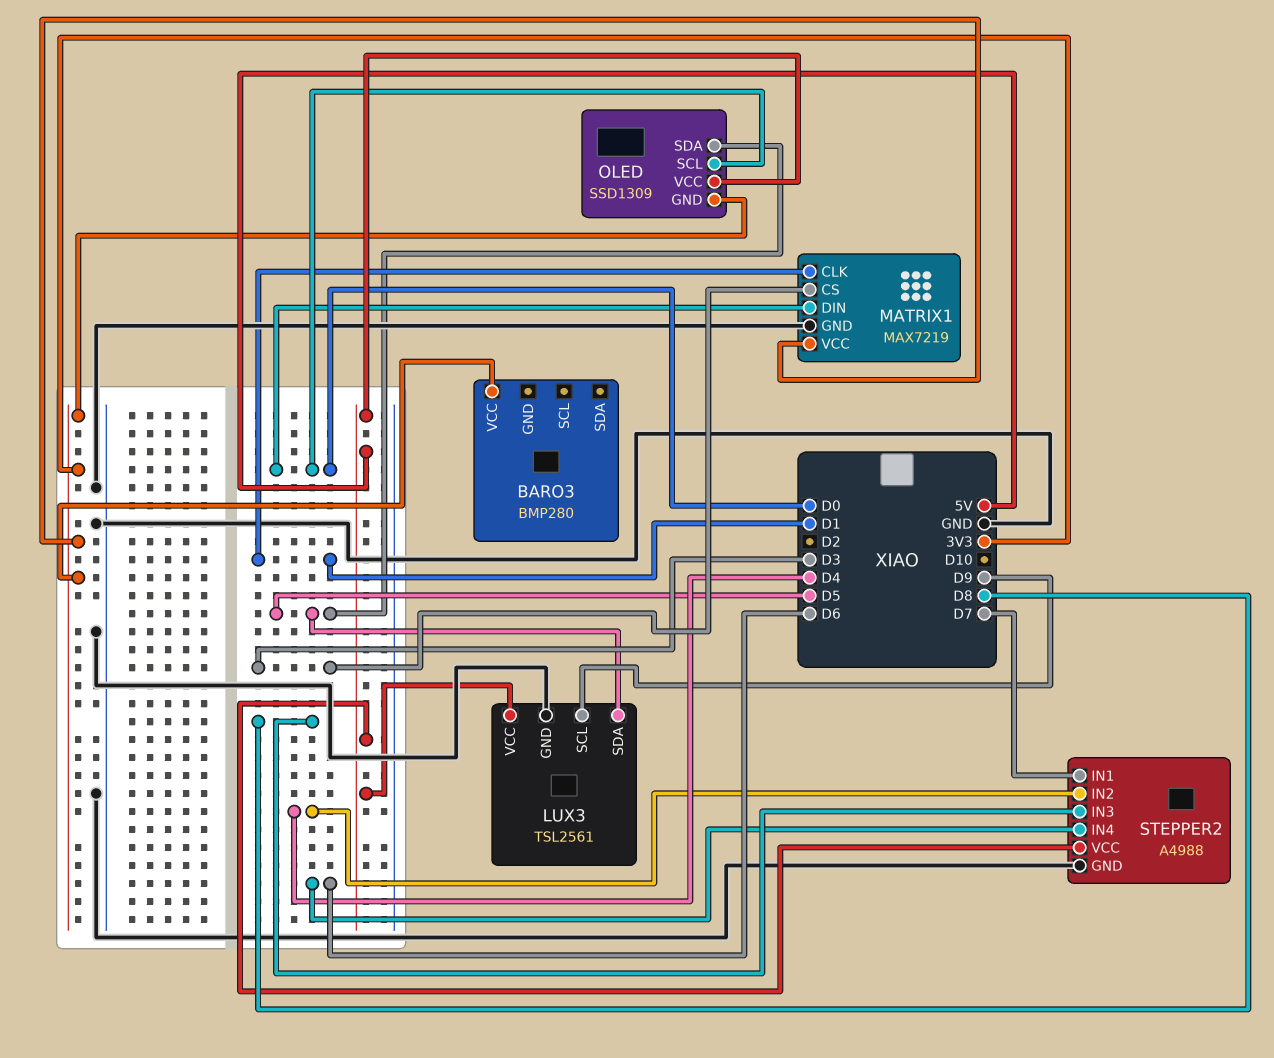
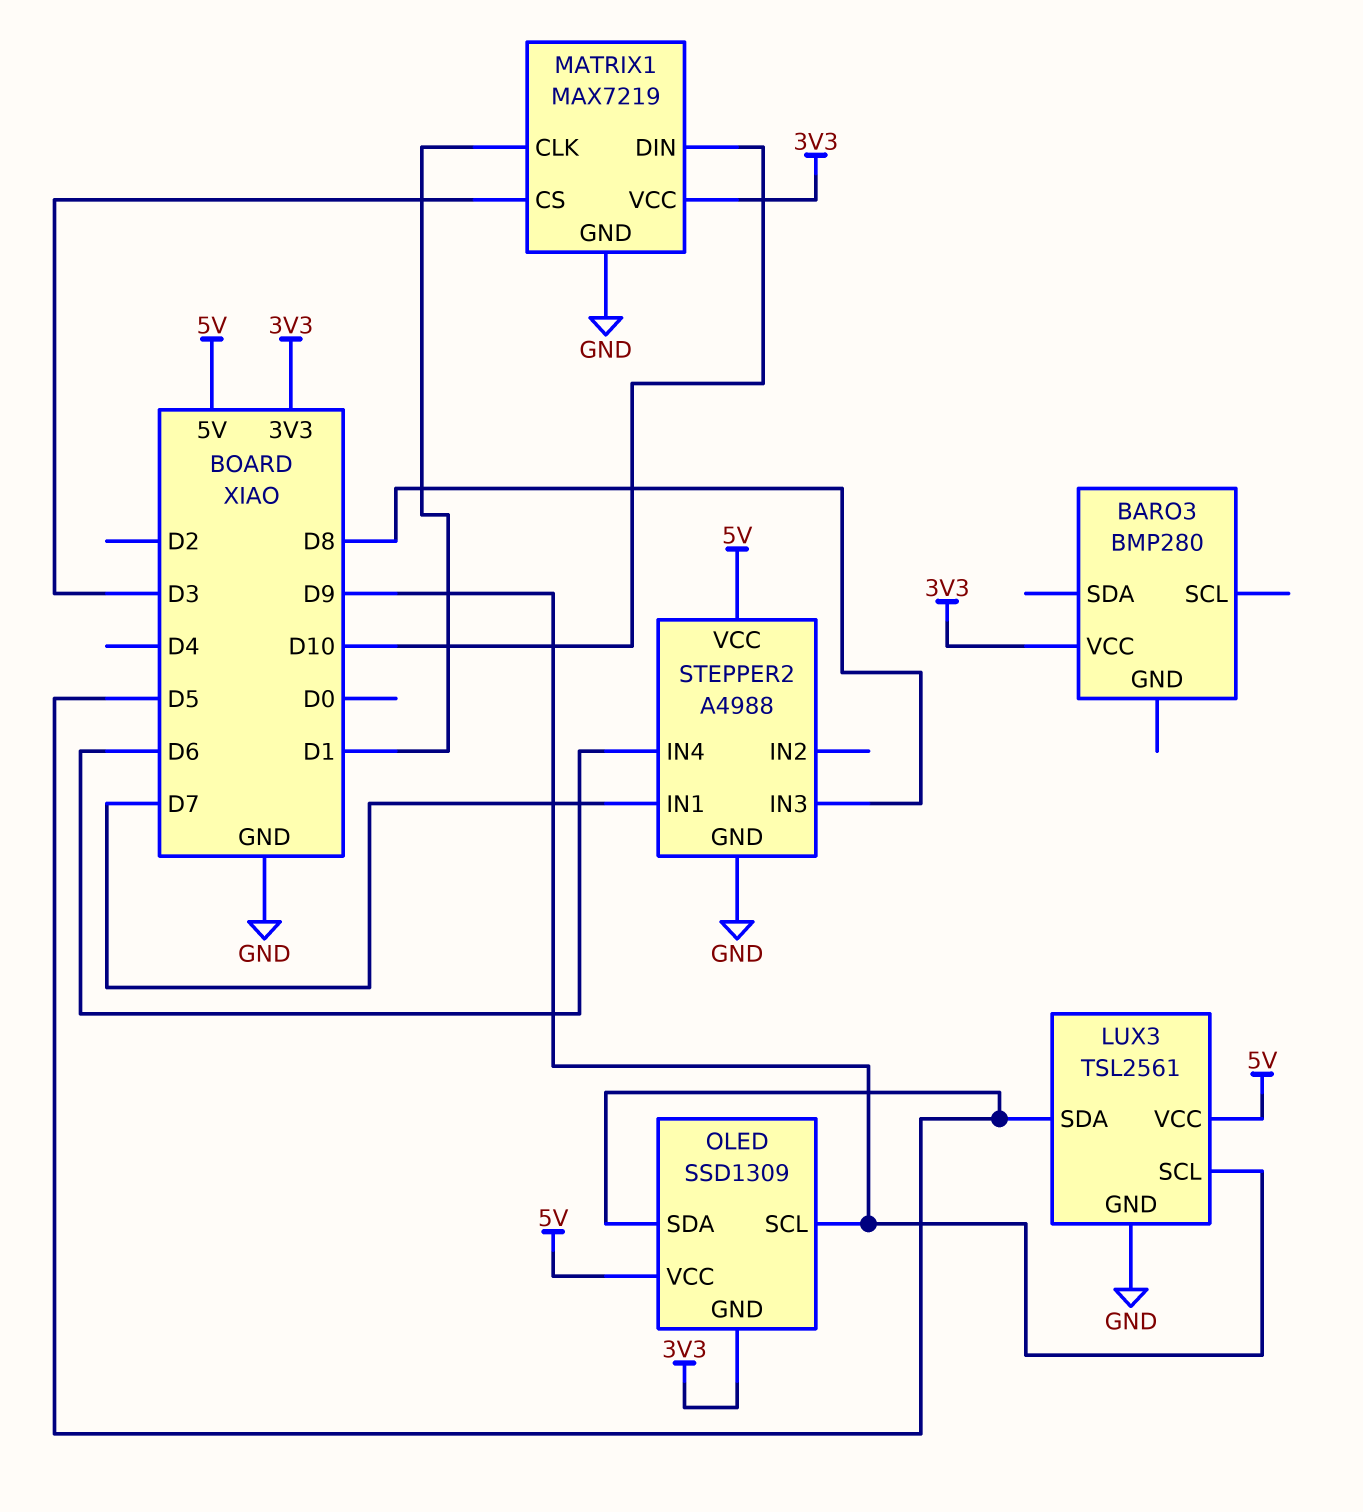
MATRIX1 pin DIN: D0 -> D10
OLED pin SCL: D0 -> D9
STEPPER2 pin IN2: D4 -> none

